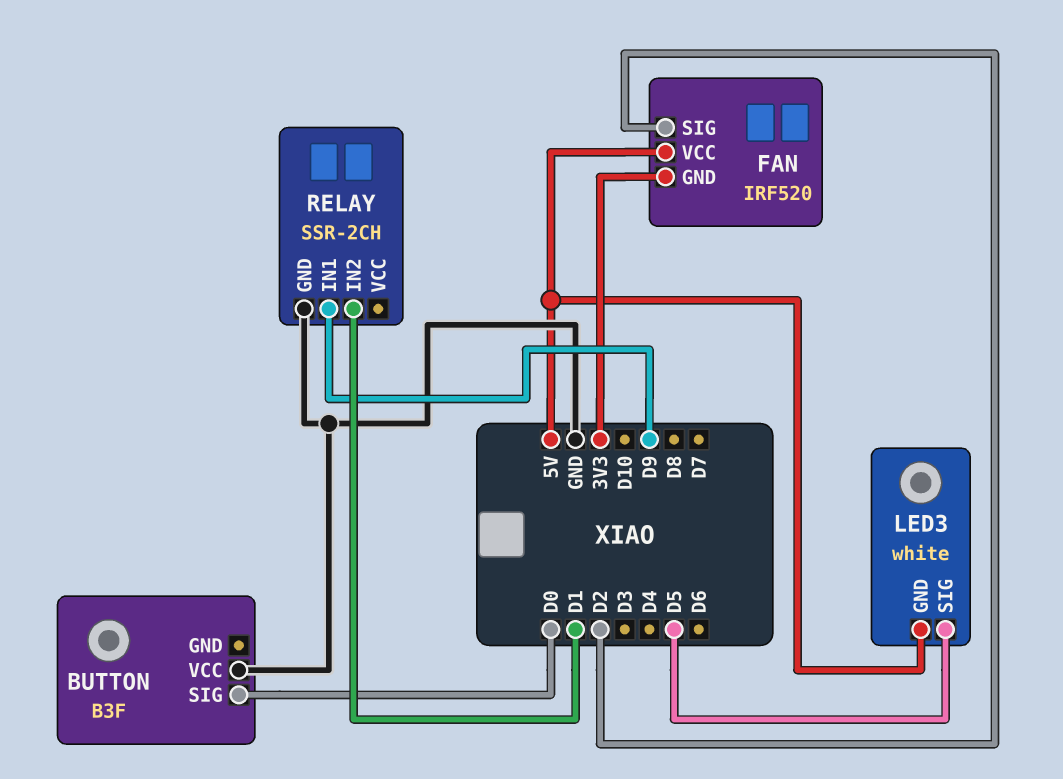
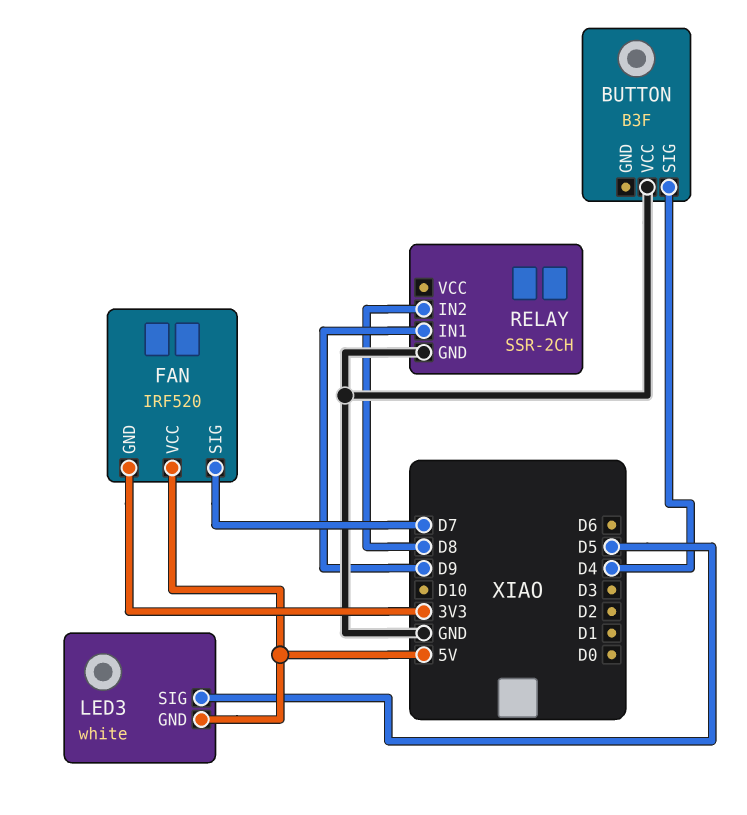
BUTTON pin SIG: D0 -> D4
FAN pin SIG: D2 -> D7
RELAY pin IN2: D1 -> D8

